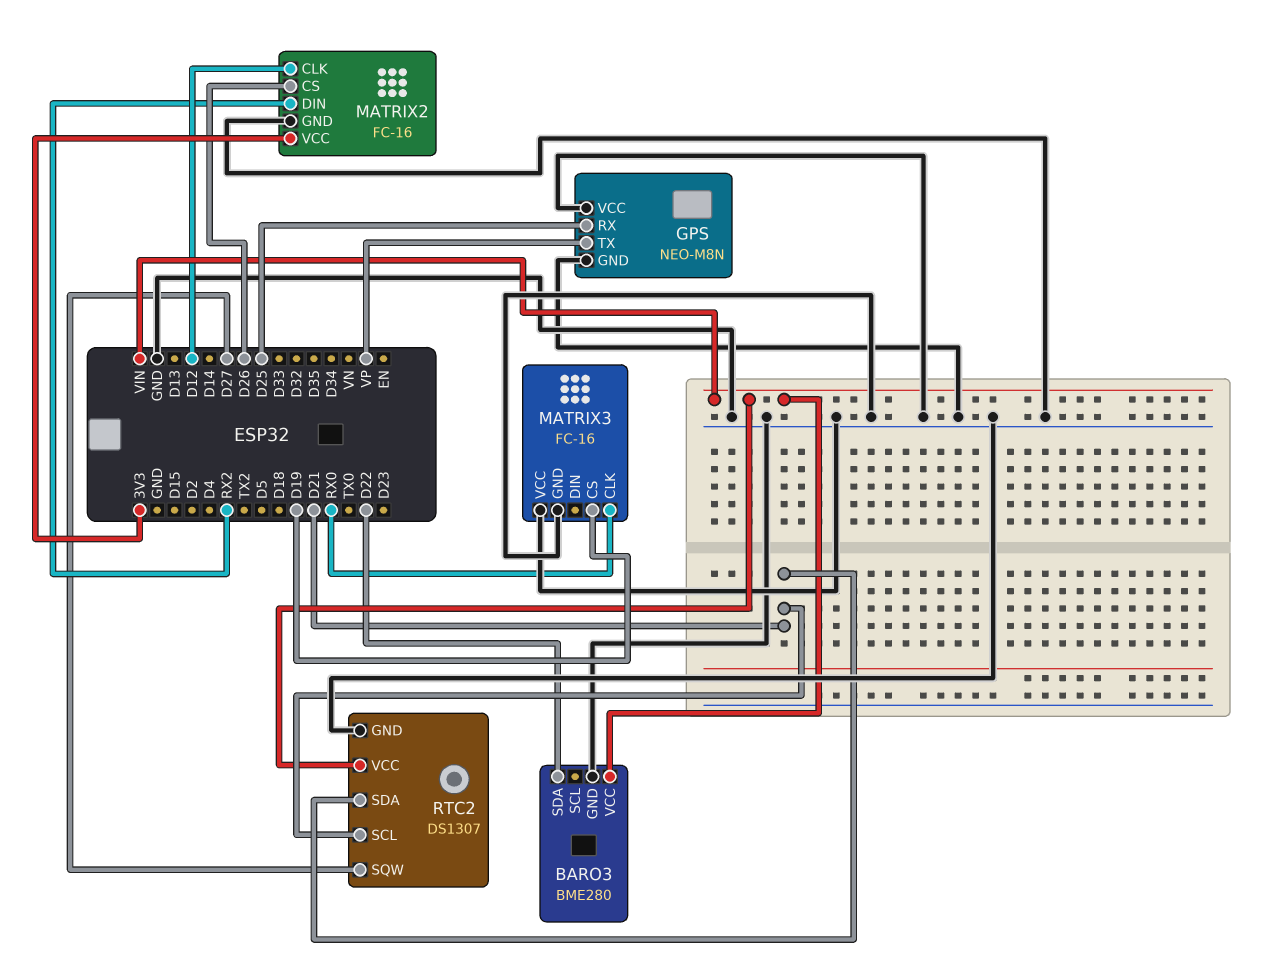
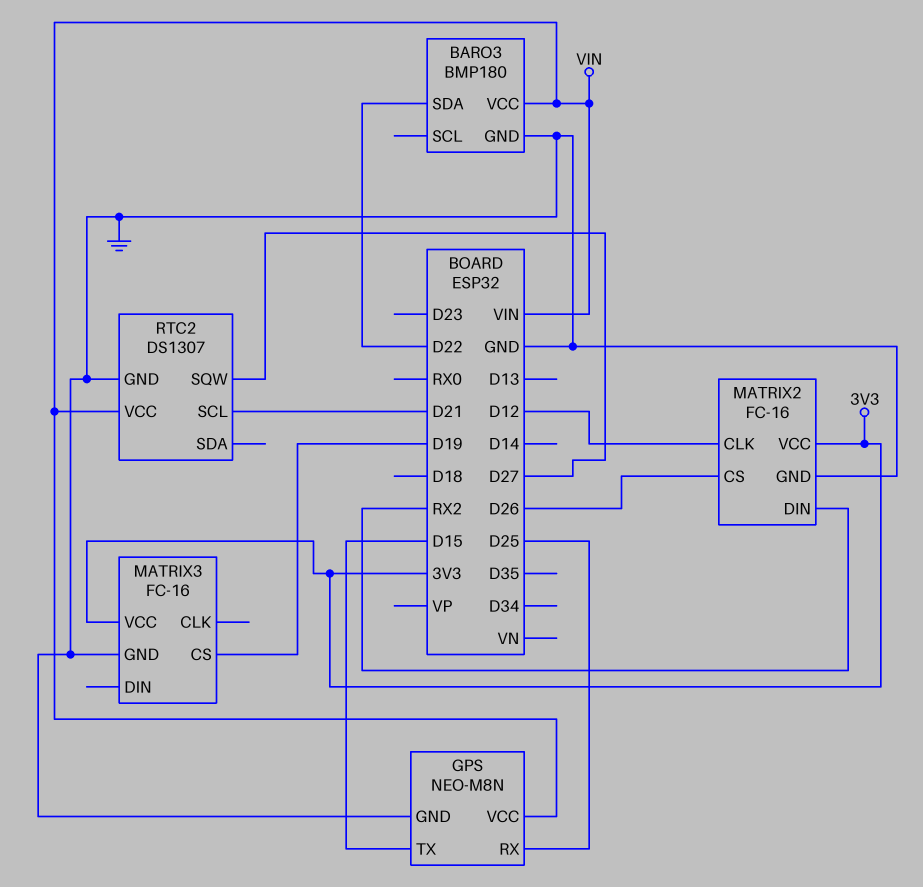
BARO3: BME280 -> BMP180
GPS pin TX: VP -> D15
GPS pin VCC: GND -> VIN
MATRIX3 pin CLK: RX0 -> none
MATRIX3 pin VCC: GND -> 3V3
RTC2 pin SDA: D21 -> none

